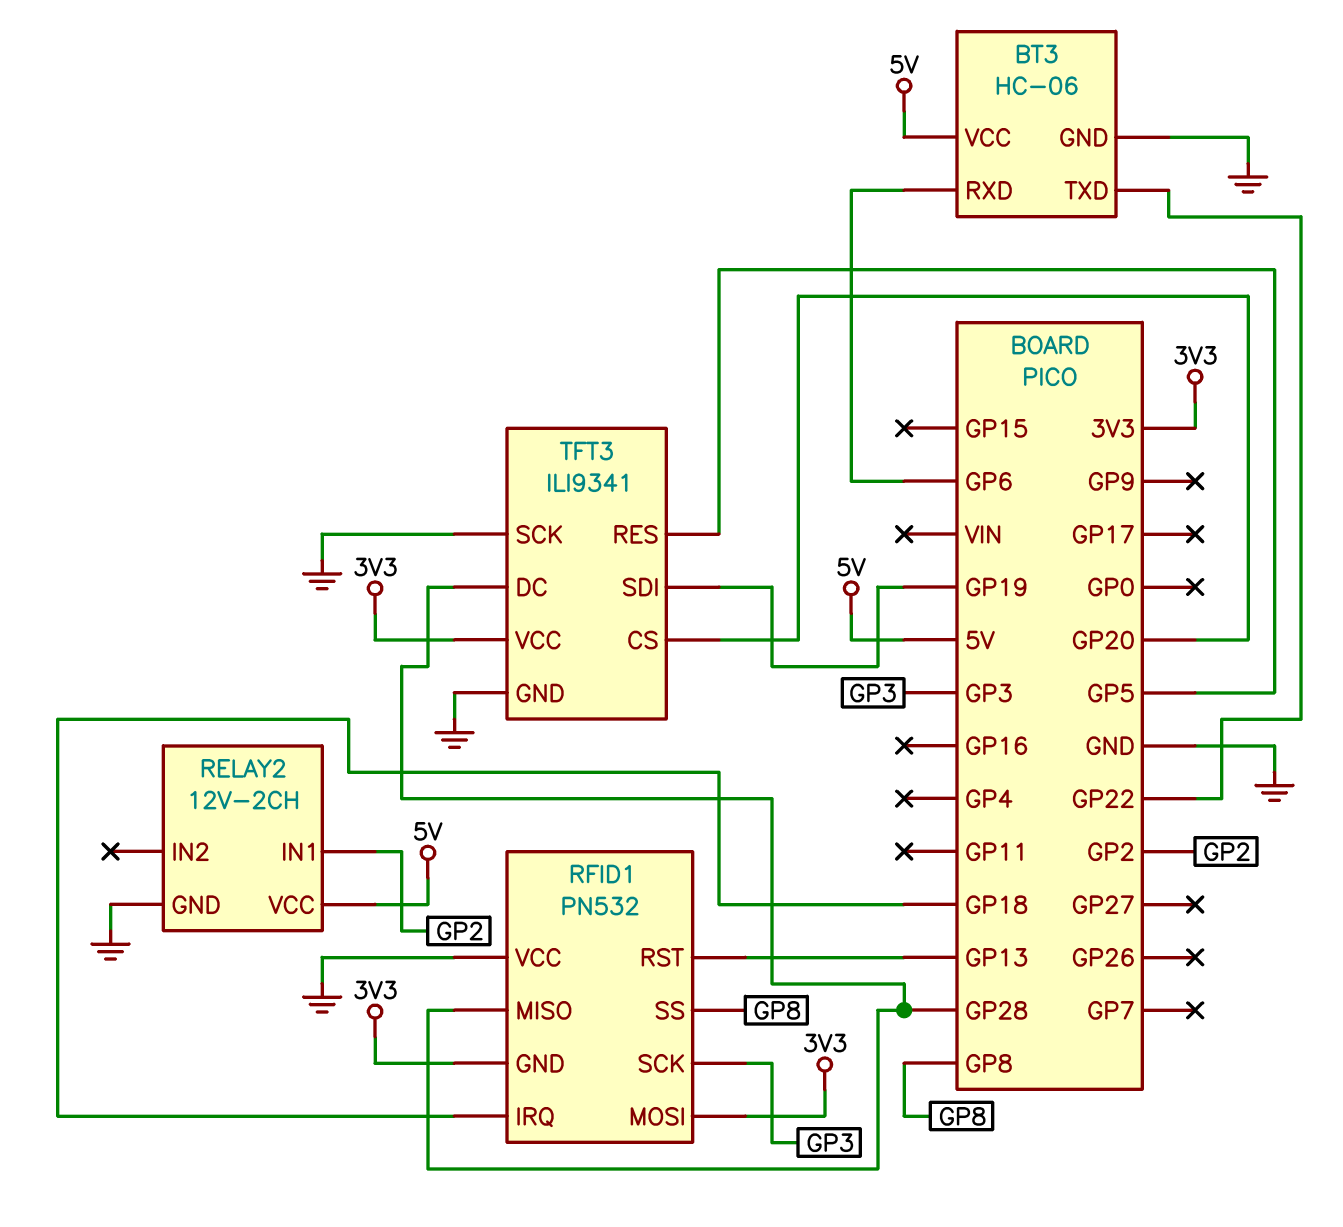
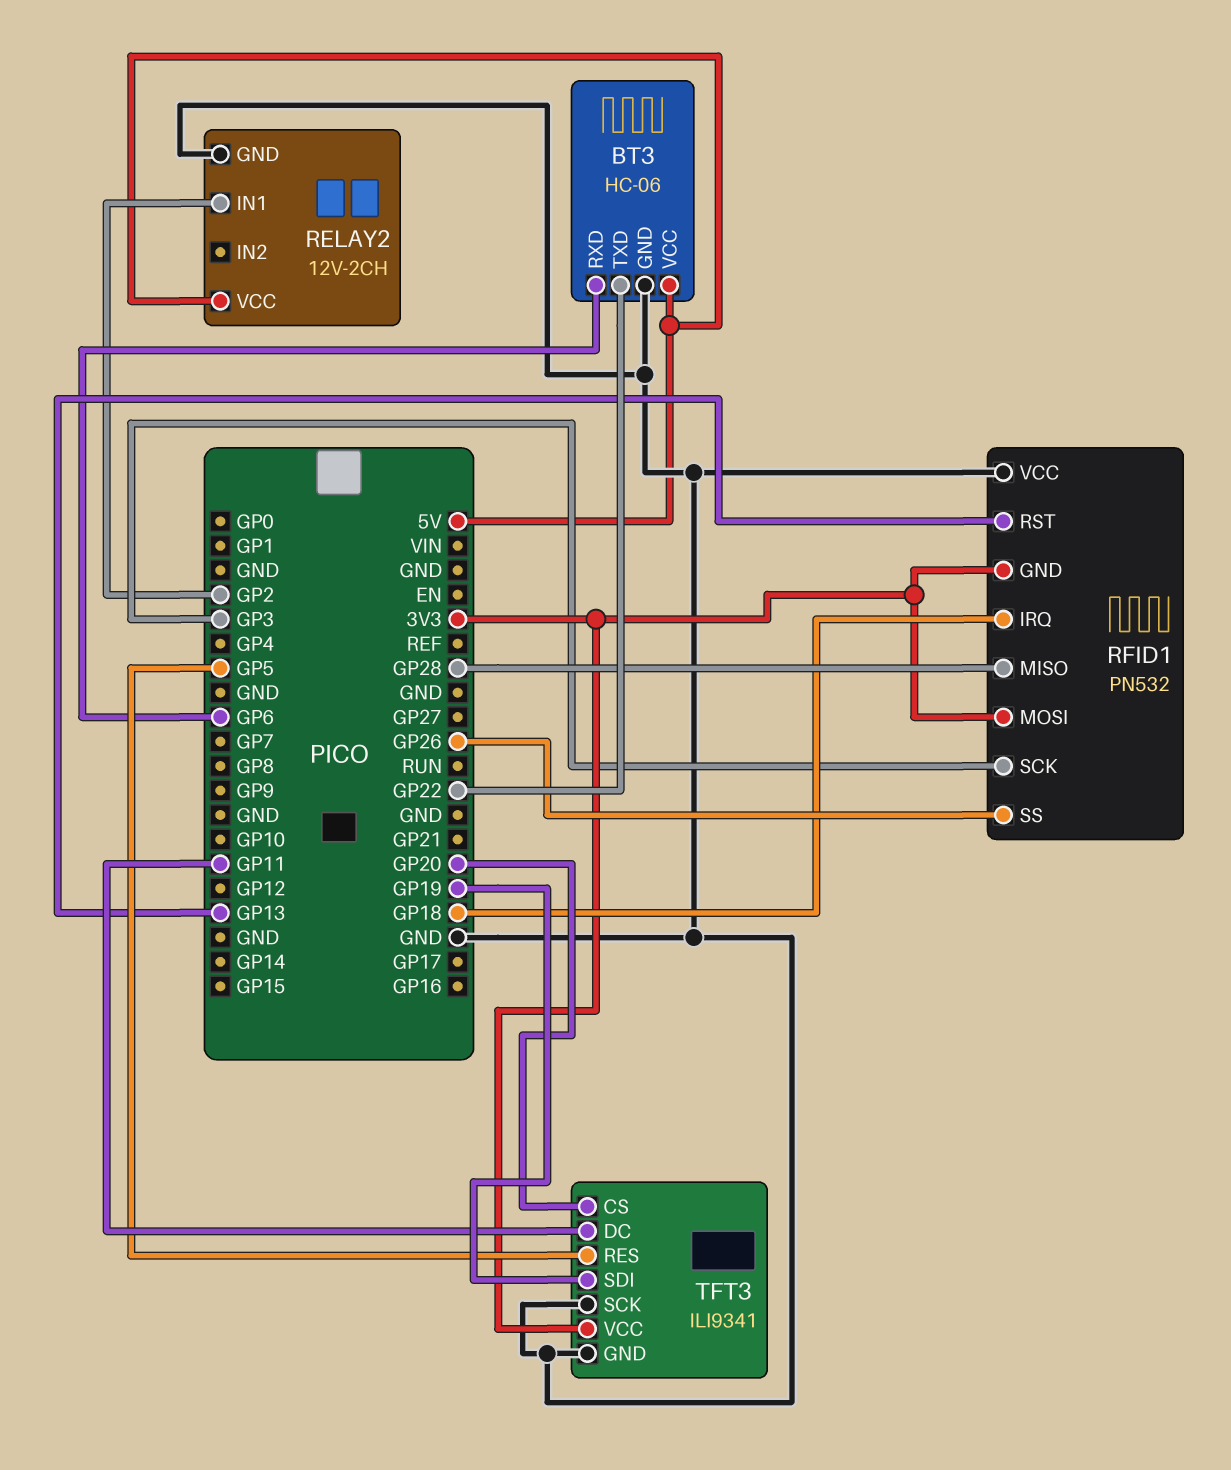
RFID1 pin SS: GP8 -> GP26
TFT3 pin DC: GP28 -> GP11

